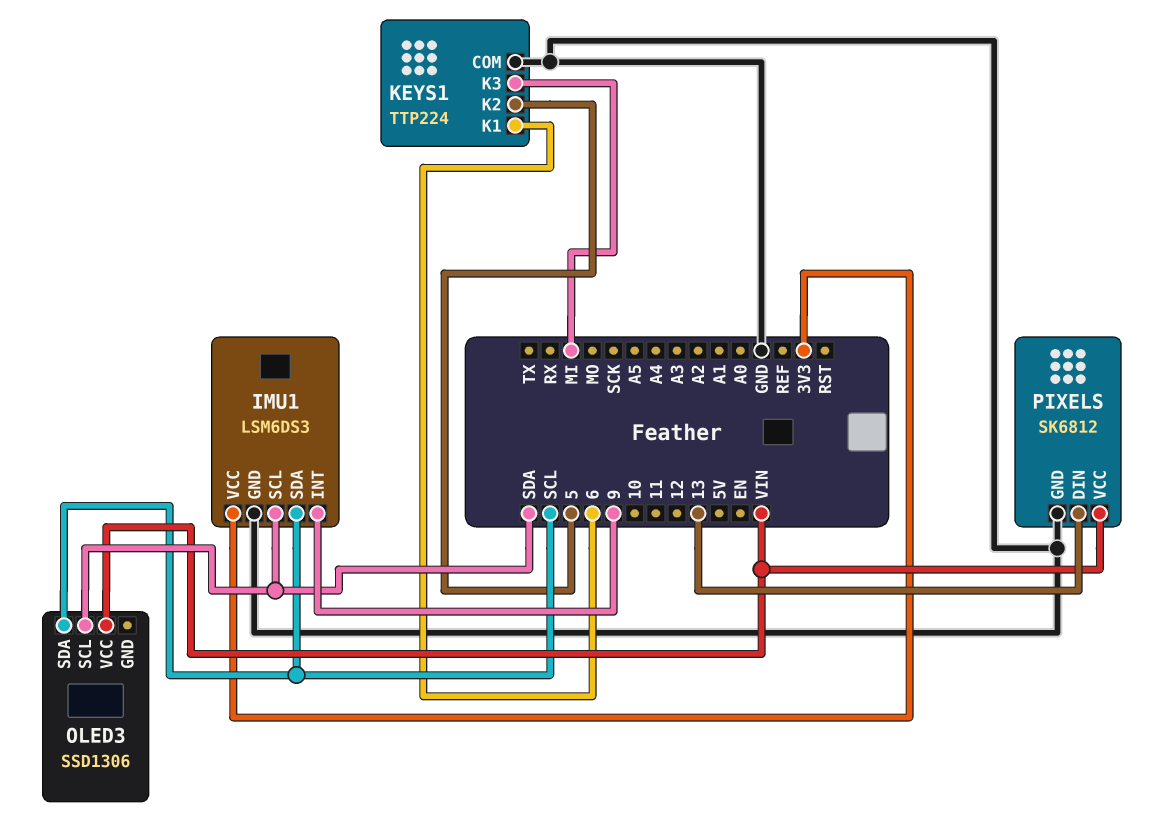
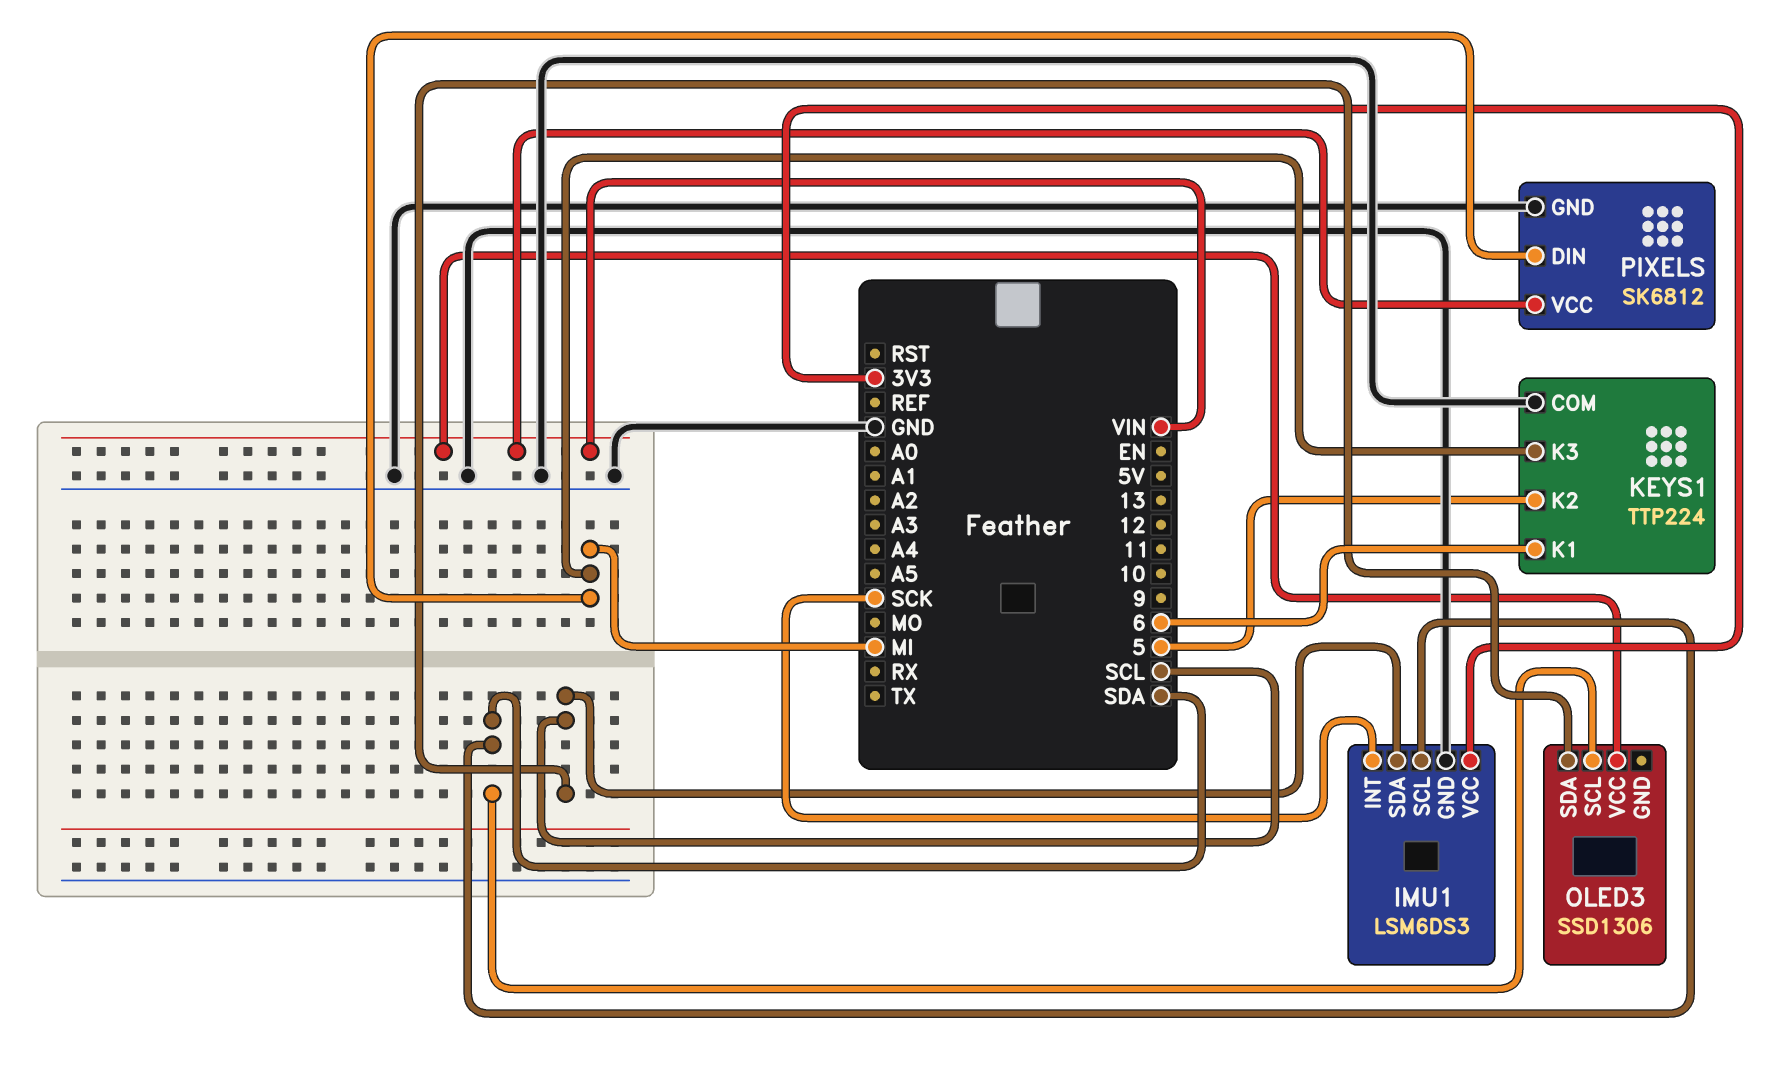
IMU1 pin INT: 9 -> SCK
PIXELS pin DIN: 13 -> MI

